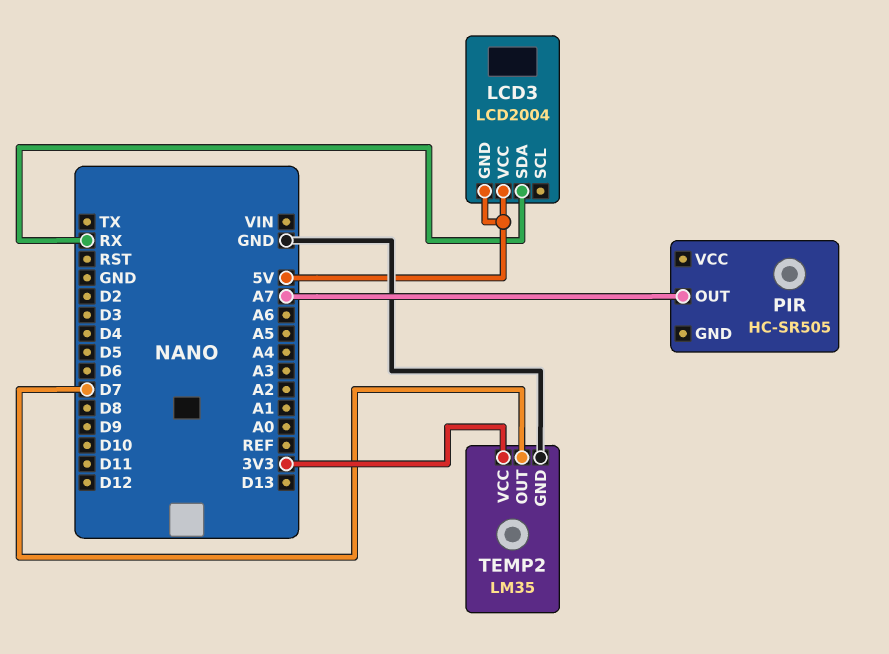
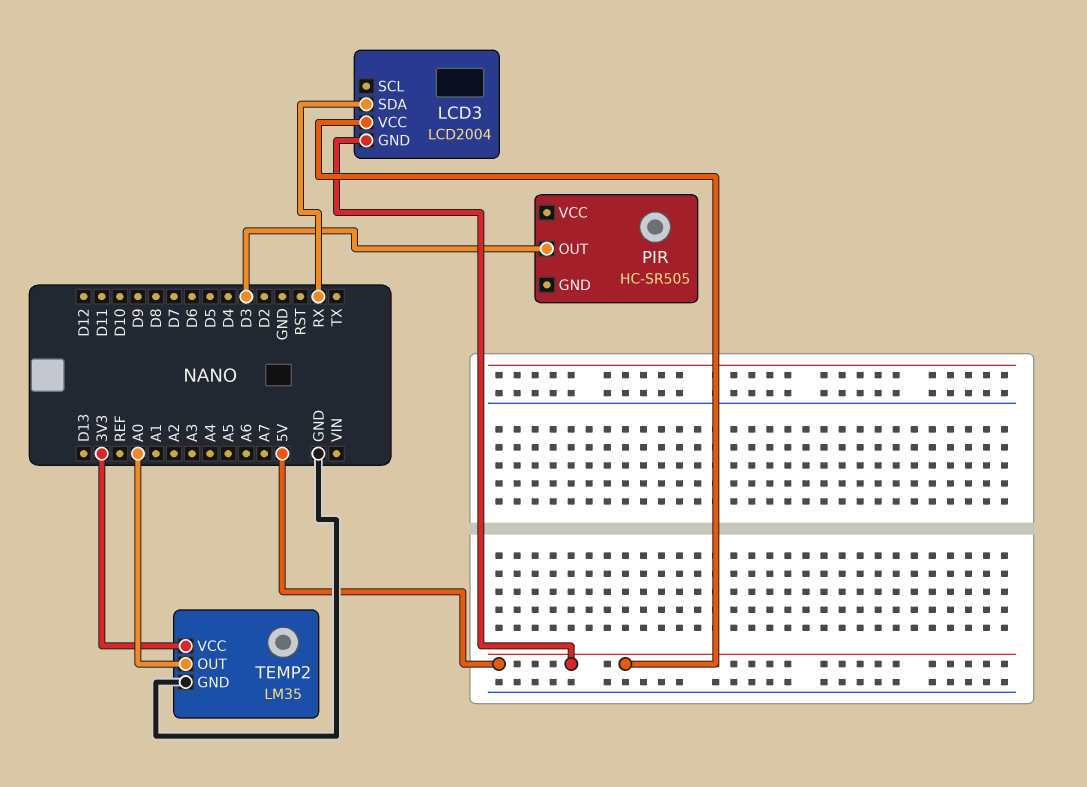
PIR pin OUT: A7 -> D3
TEMP2 pin OUT: D7 -> A0

